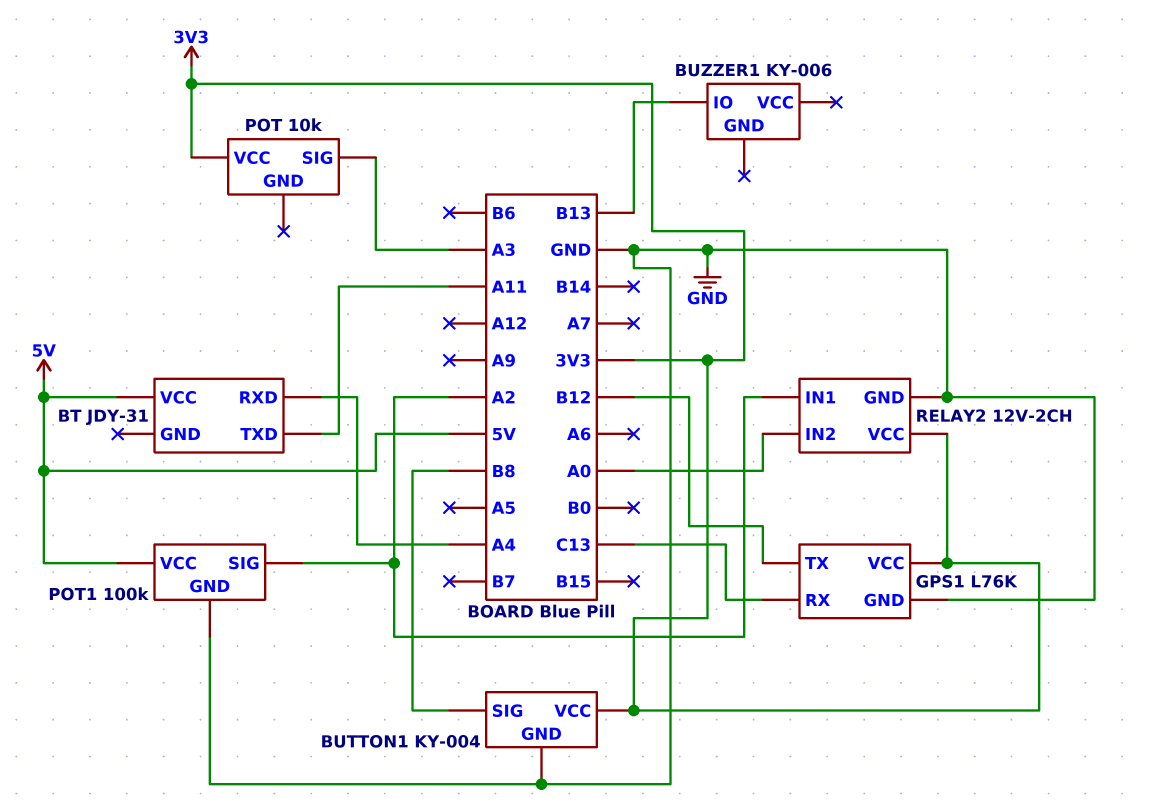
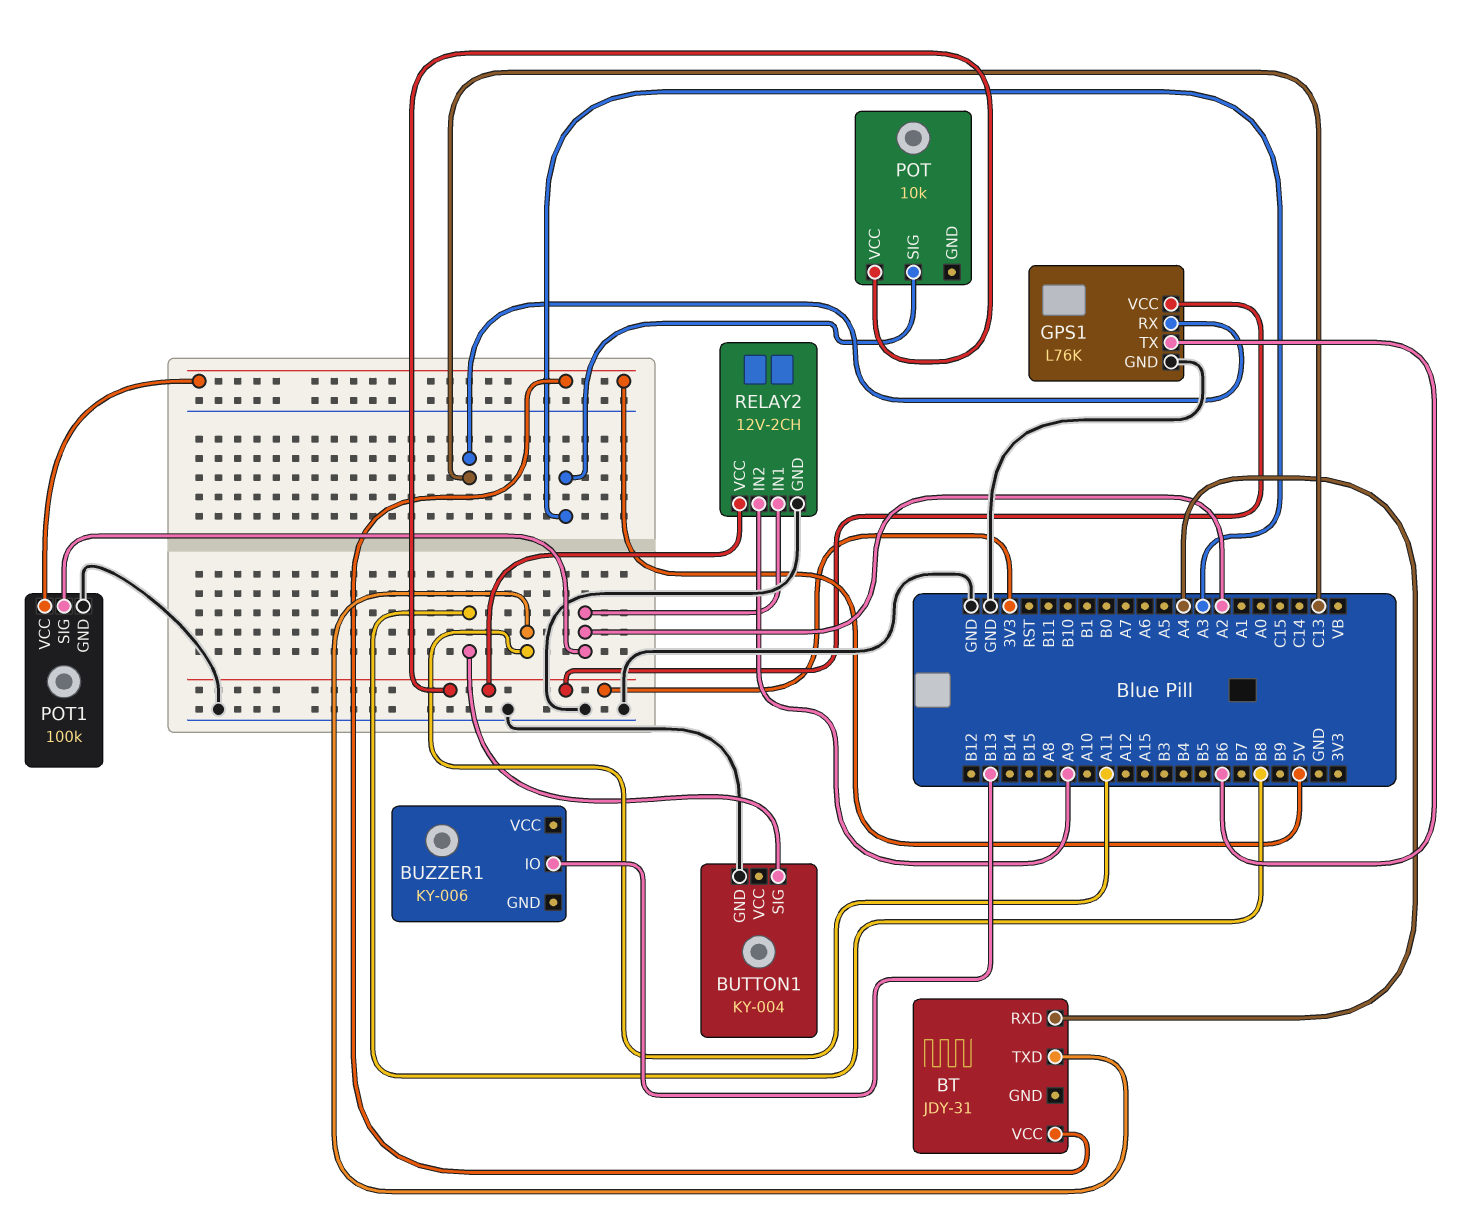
BUTTON1 pin VCC: 3V3 -> none
GPS1 pin TX: B12 -> B6
RELAY2 pin IN2: A0 -> A9

